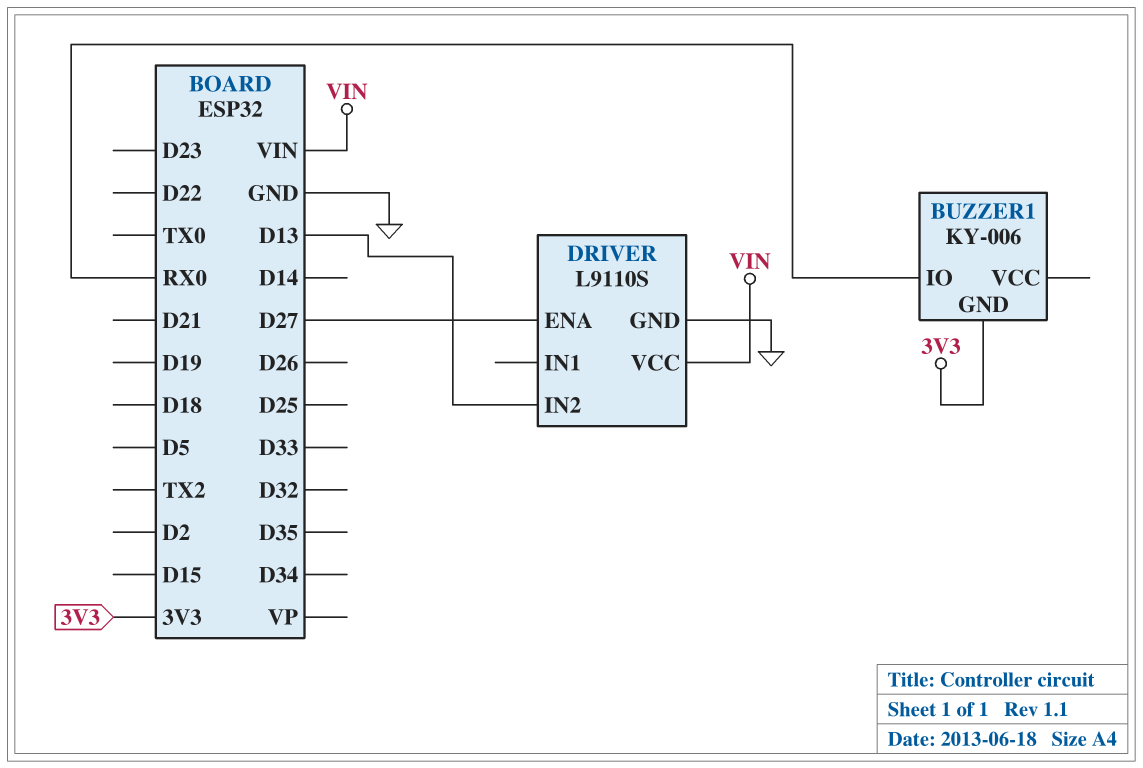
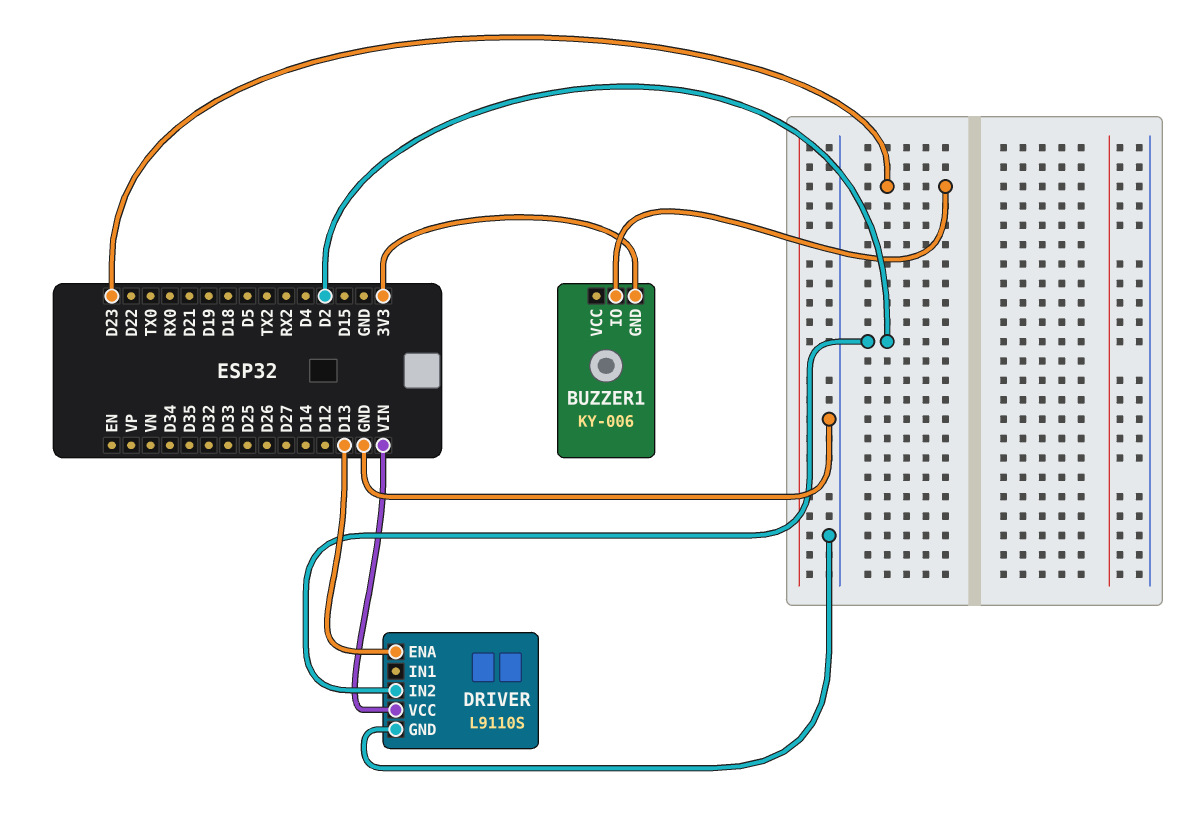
BUZZER1 pin IO: RX0 -> D23
DRIVER pin ENA: D27 -> D13
DRIVER pin IN2: D13 -> D2

